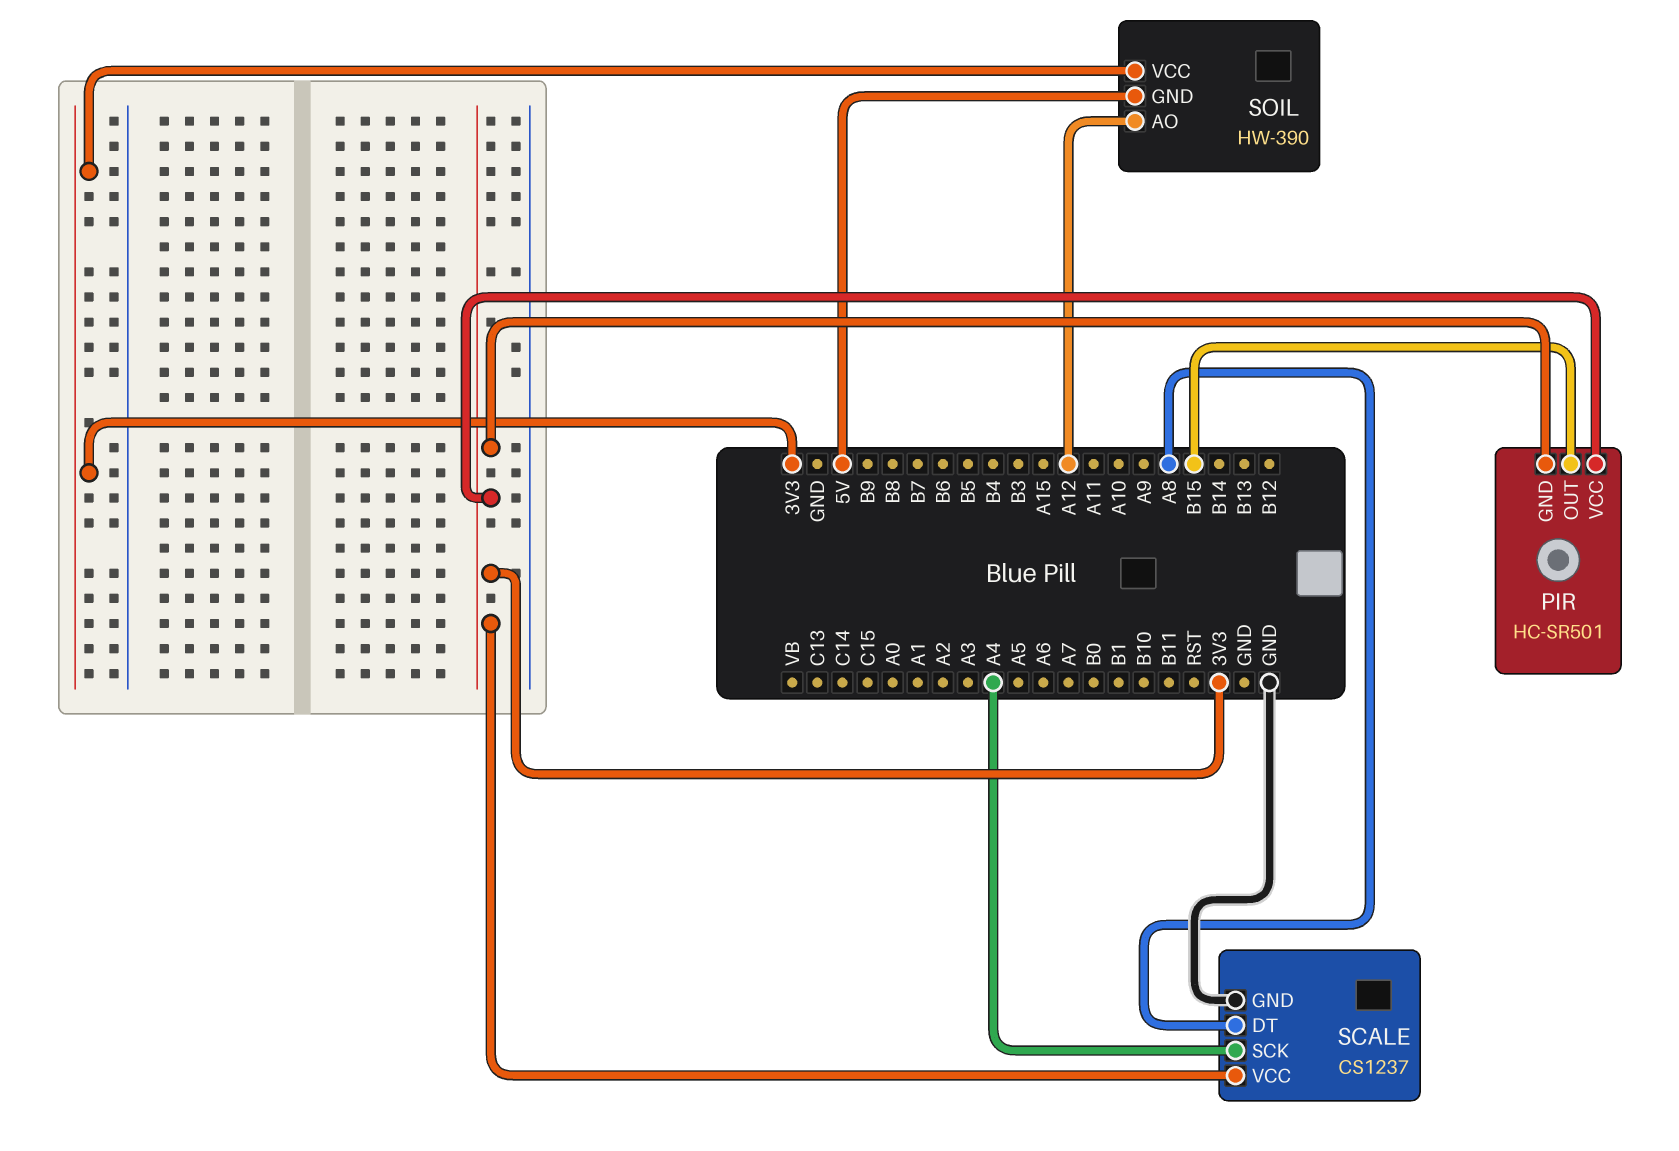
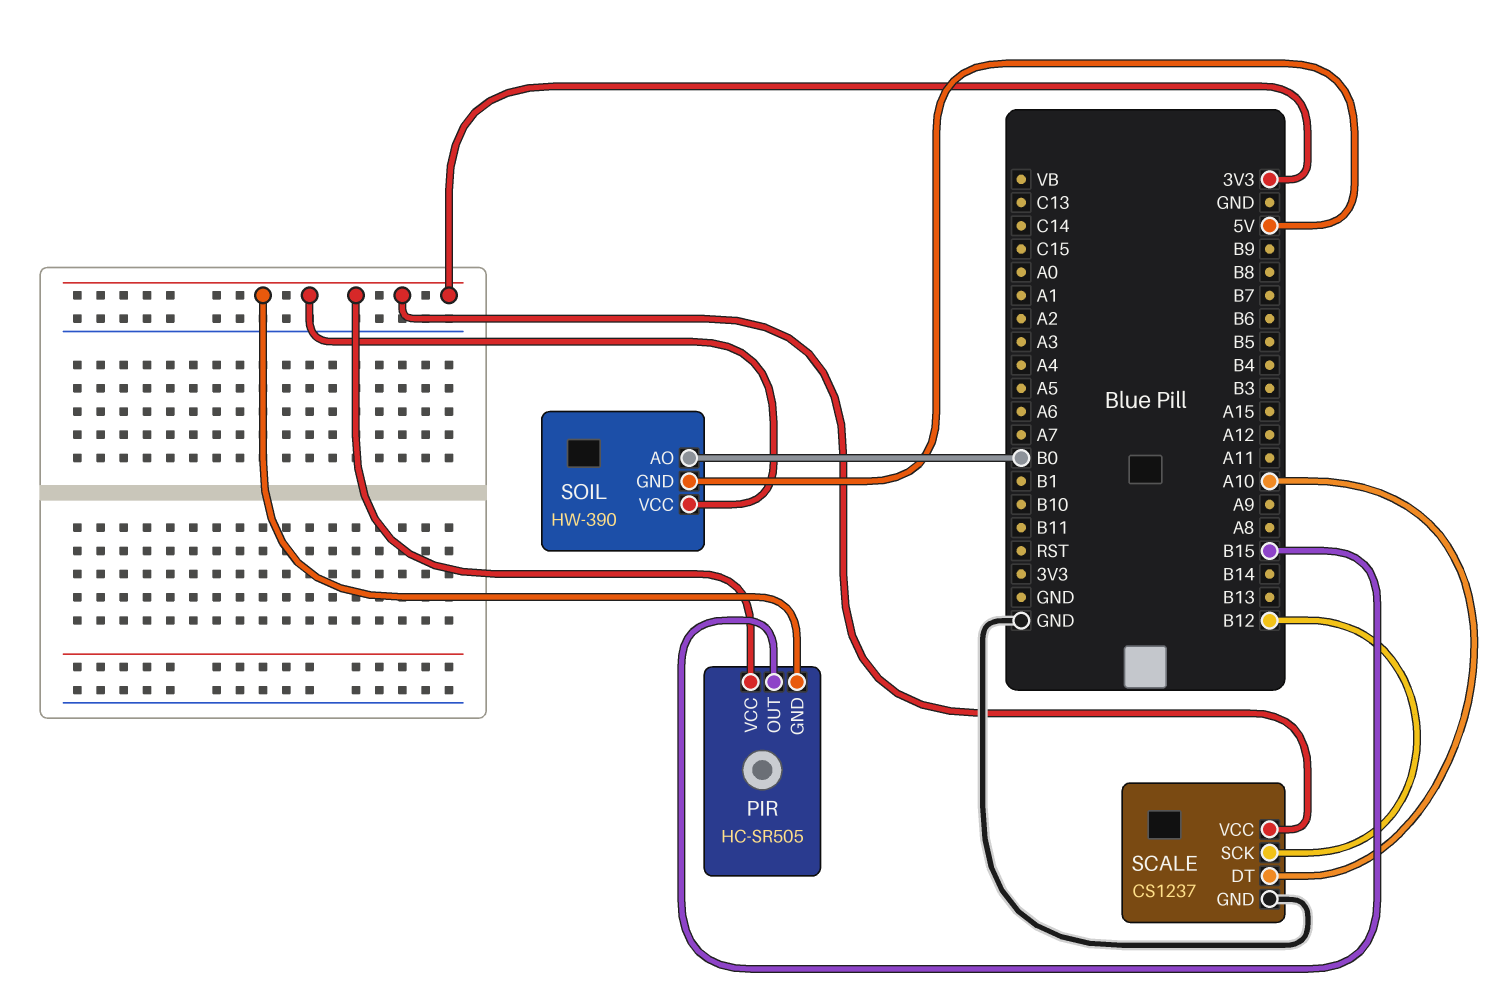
PIR: HC-SR501 -> HC-SR505
SCALE pin DT: A8 -> A10
SCALE pin SCK: A4 -> B12
SOIL pin AO: A12 -> B0

